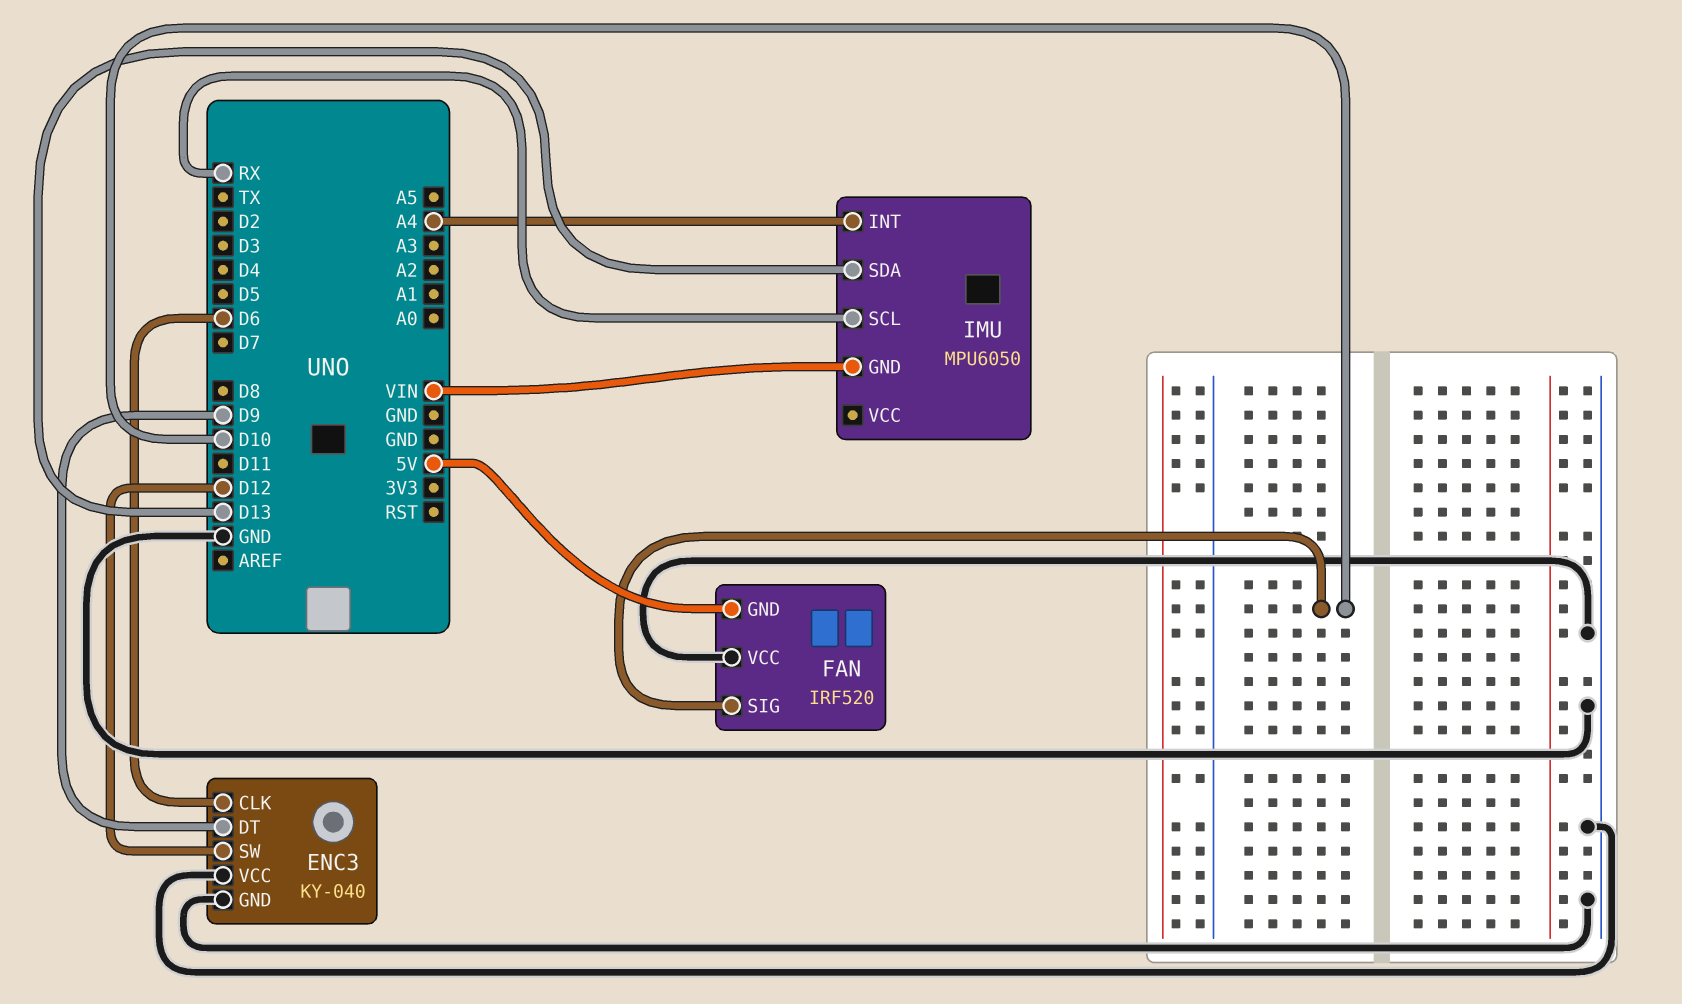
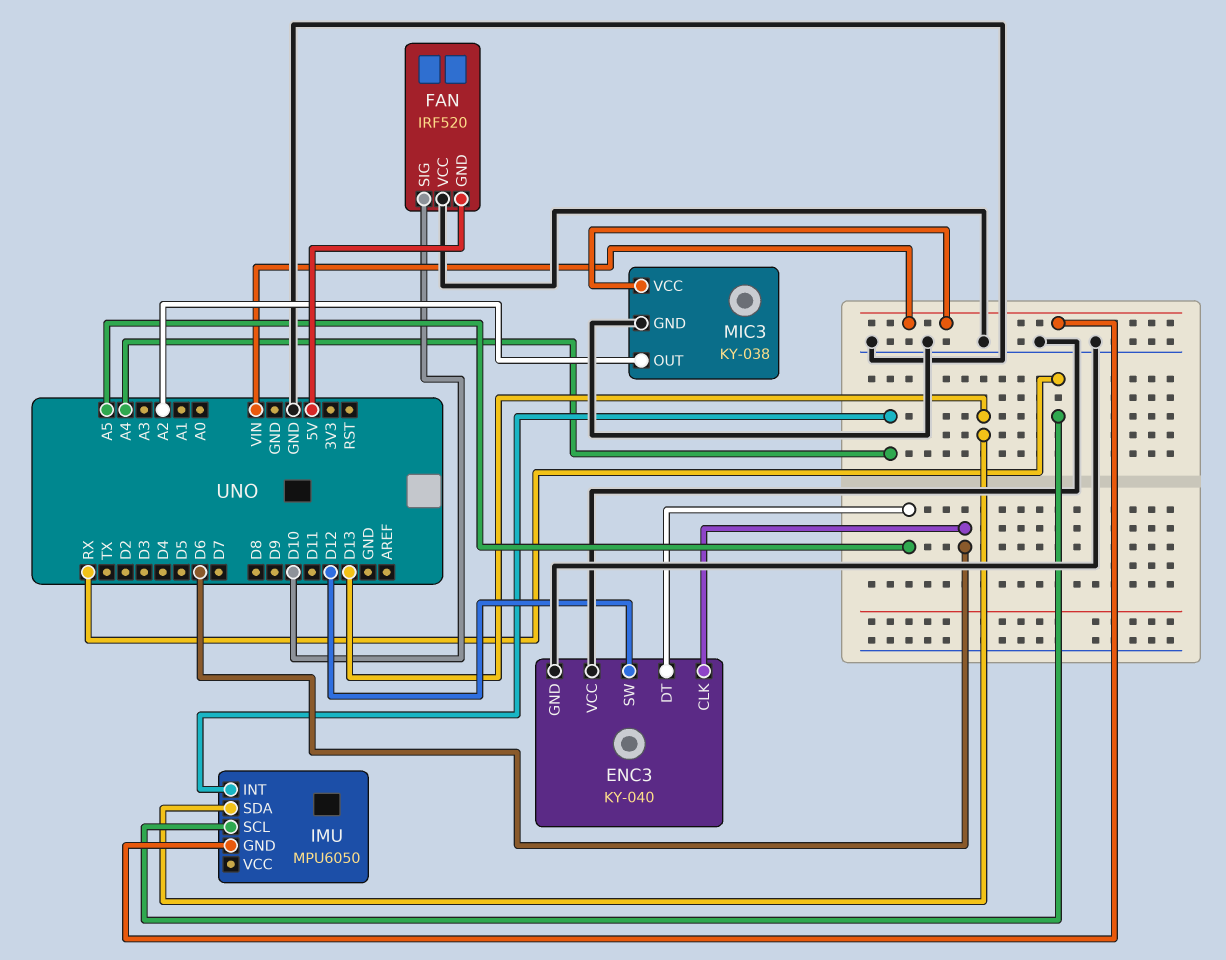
ENC3 pin DT: D9 -> A5
MIC3: none -> KY-038
MIC3 pin GND: none -> GND
MIC3 pin OUT: none -> A2
MIC3 pin VCC: none -> VIN

